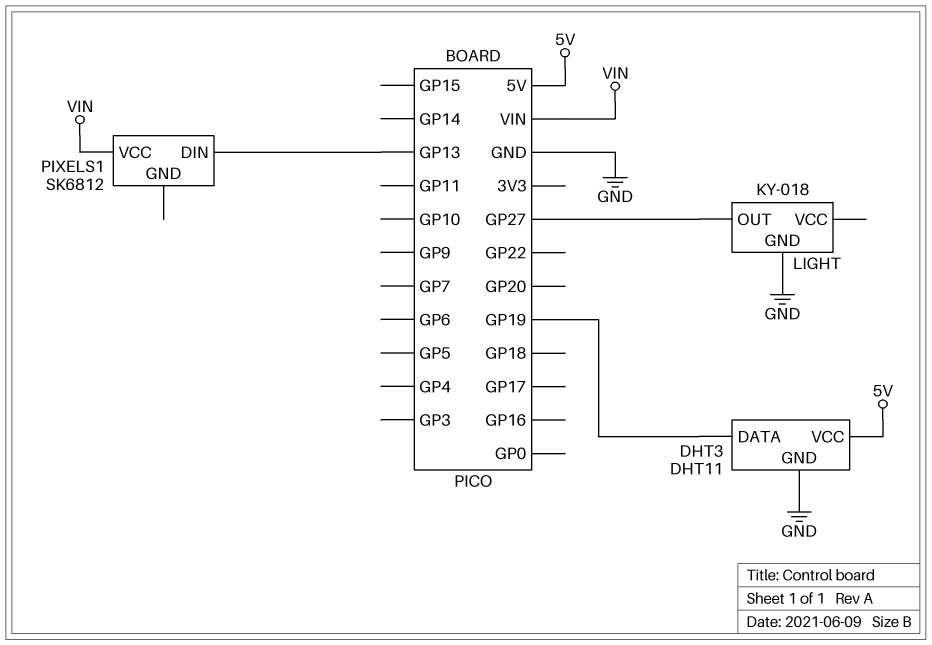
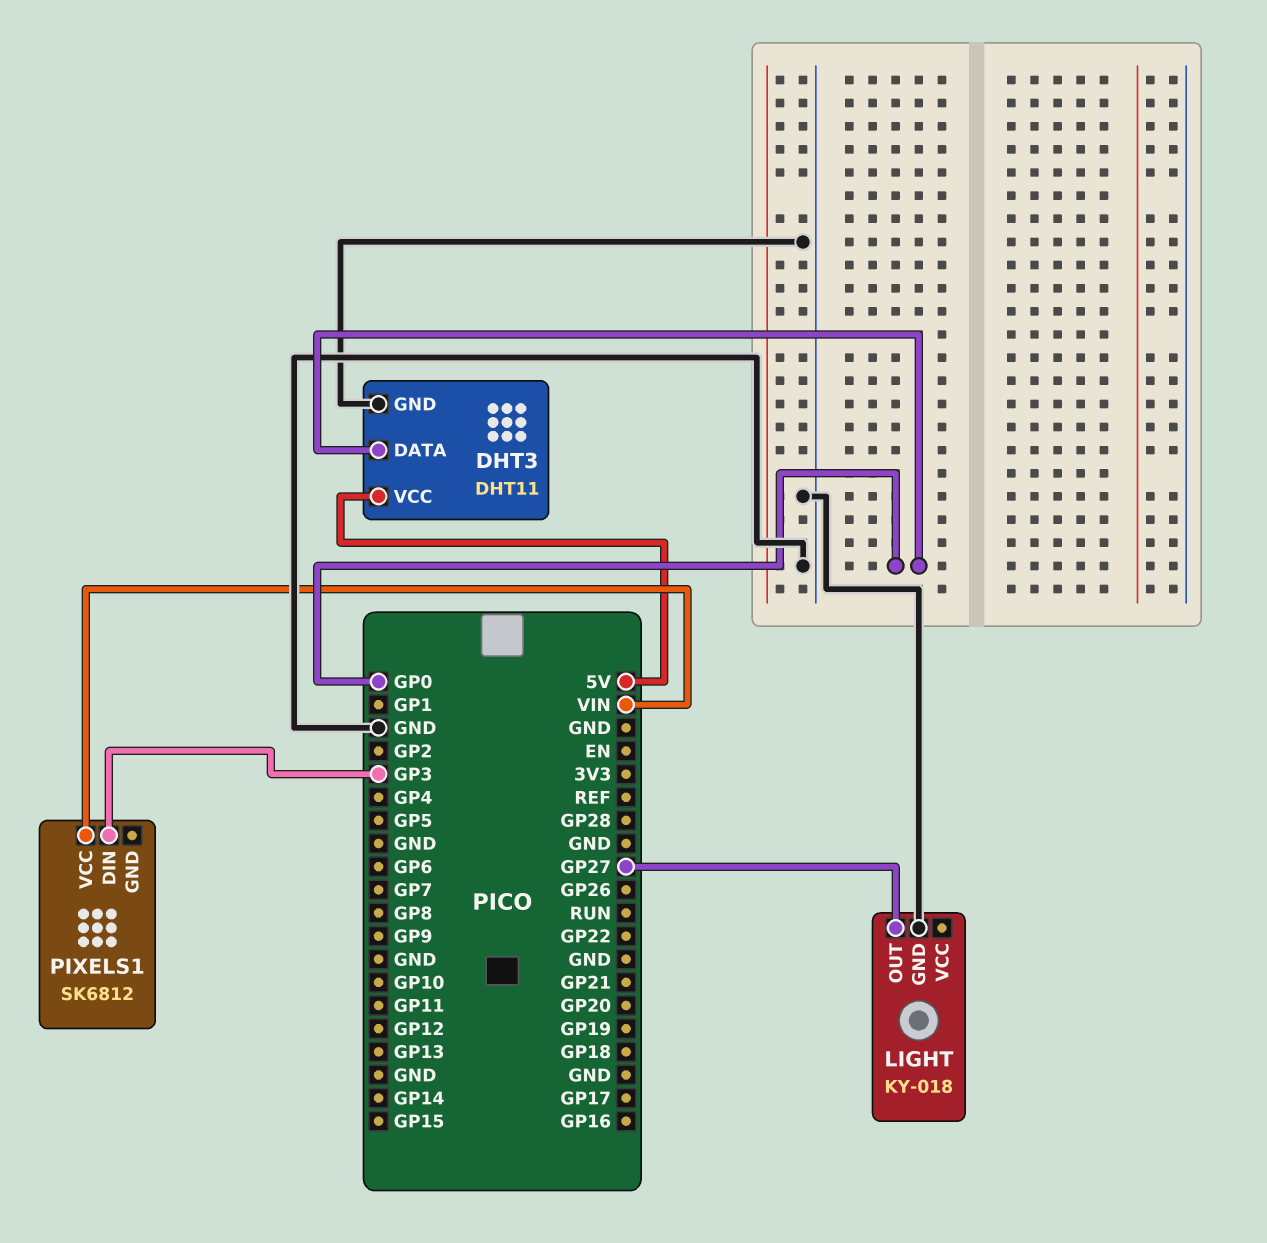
DHT3 pin DATA: GP19 -> GP0
PIXELS1 pin DIN: GP13 -> GP3

